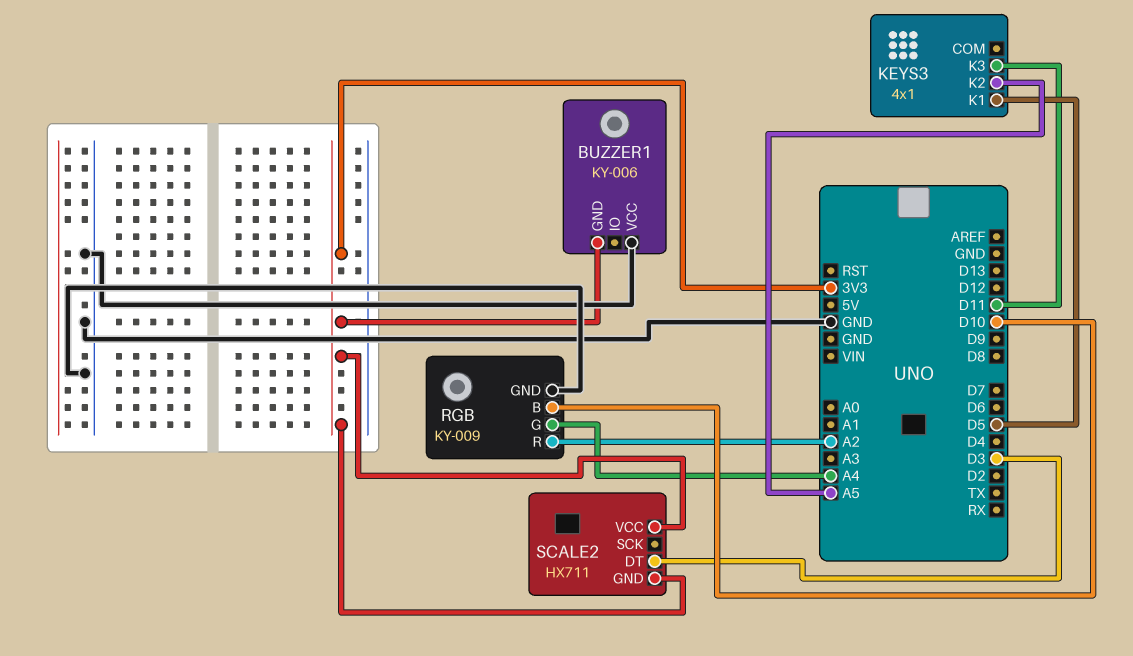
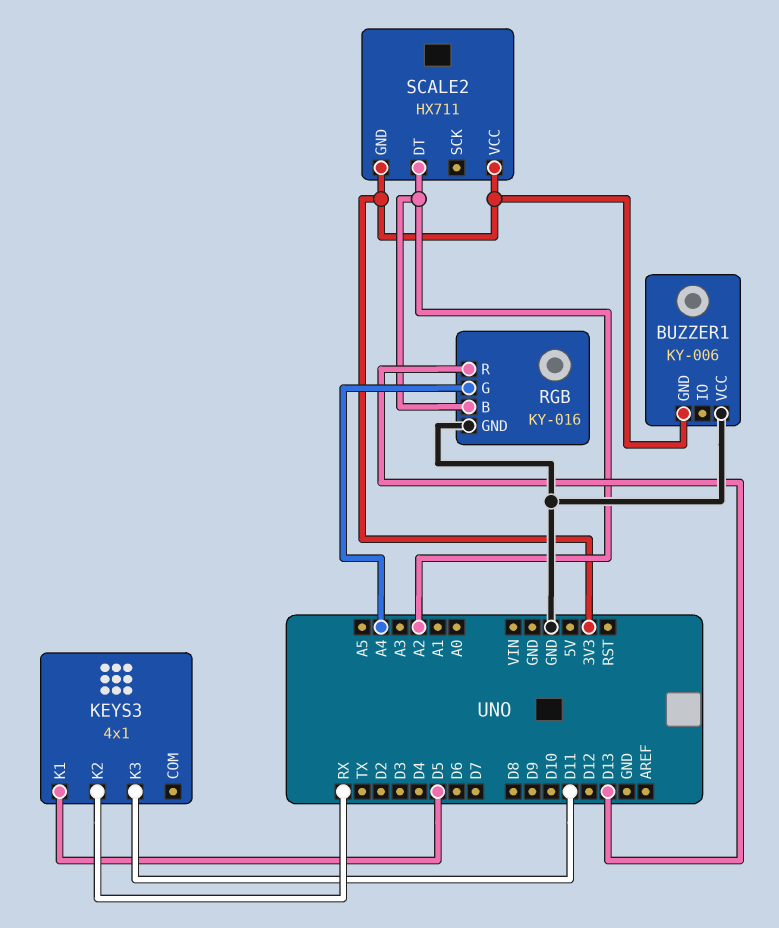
KEYS3 pin K2: A5 -> RX
RGB: KY-009 -> KY-016
RGB pin B: D10 -> A2
RGB pin R: A2 -> D13
SCALE2 pin DT: D3 -> A2

